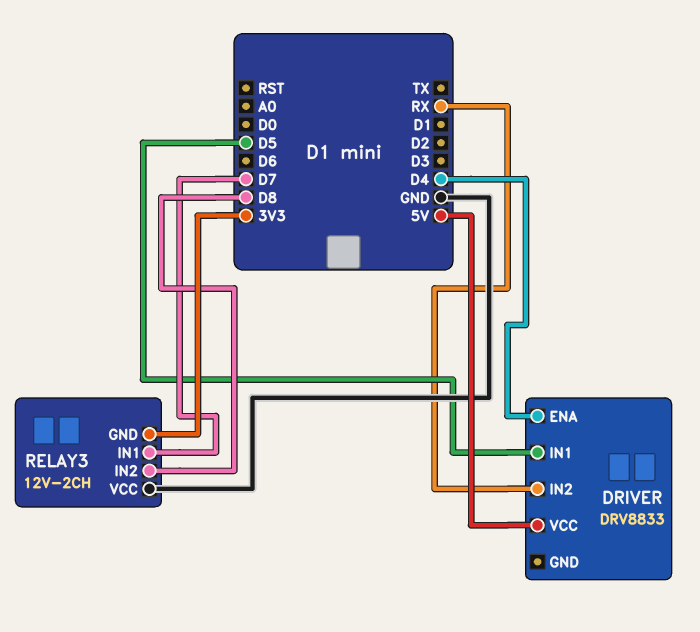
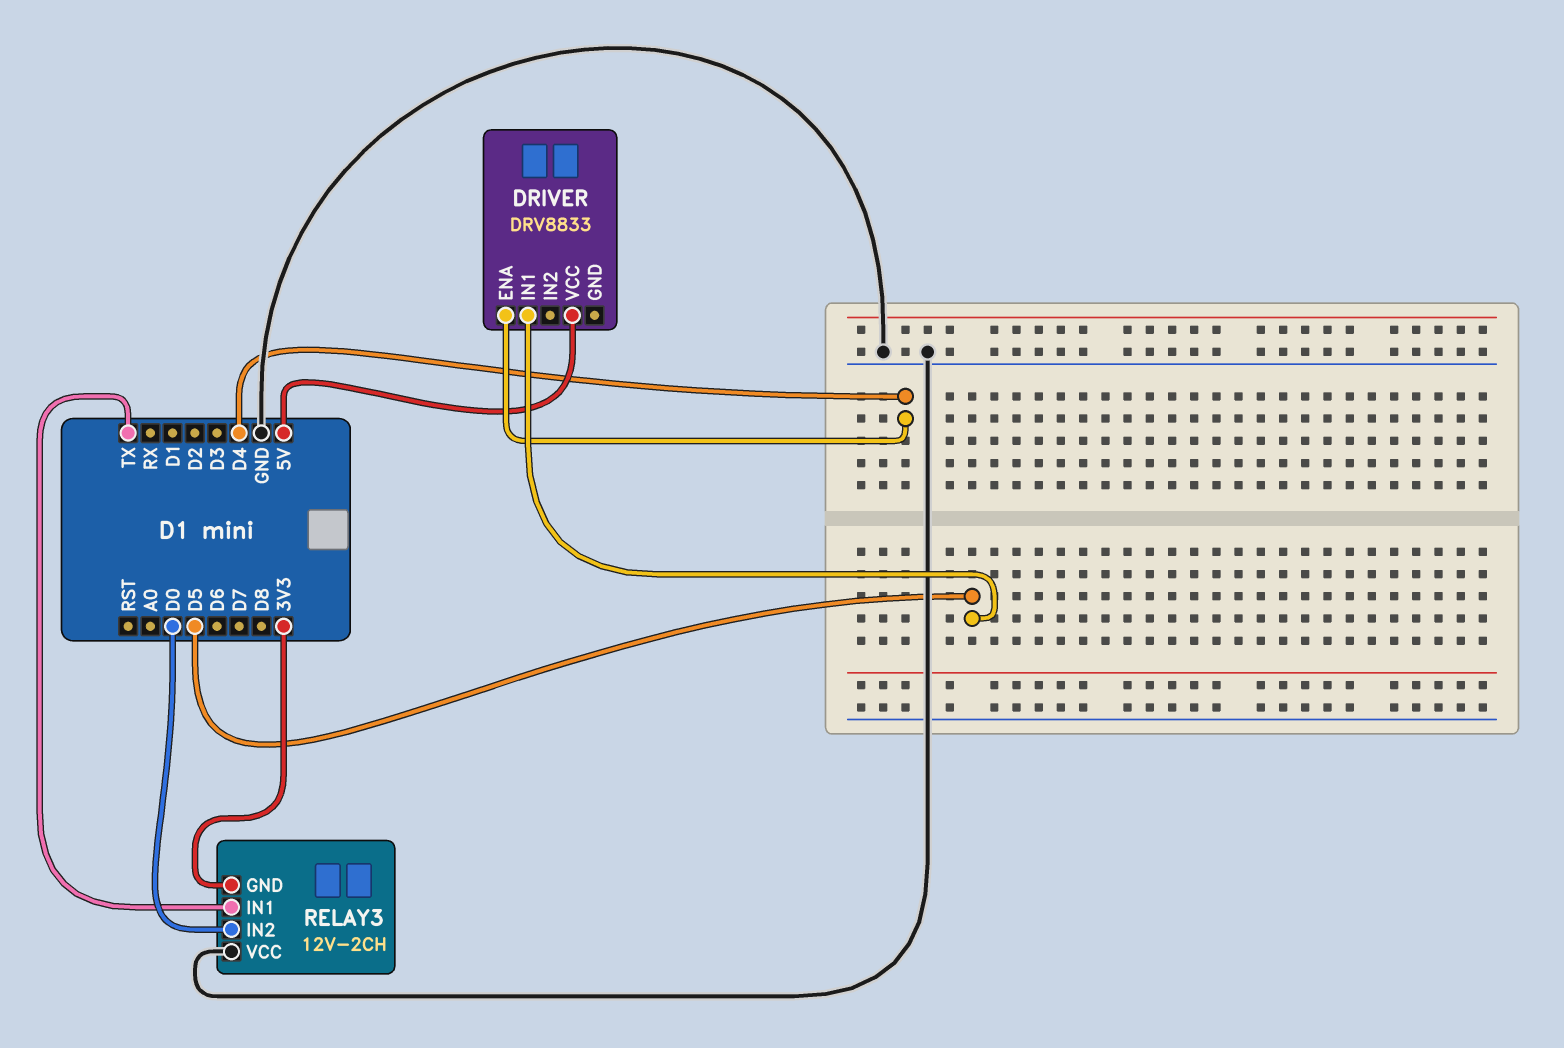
DRIVER pin IN2: RX -> none
RELAY3 pin IN1: D7 -> TX
RELAY3 pin IN2: D8 -> D0

